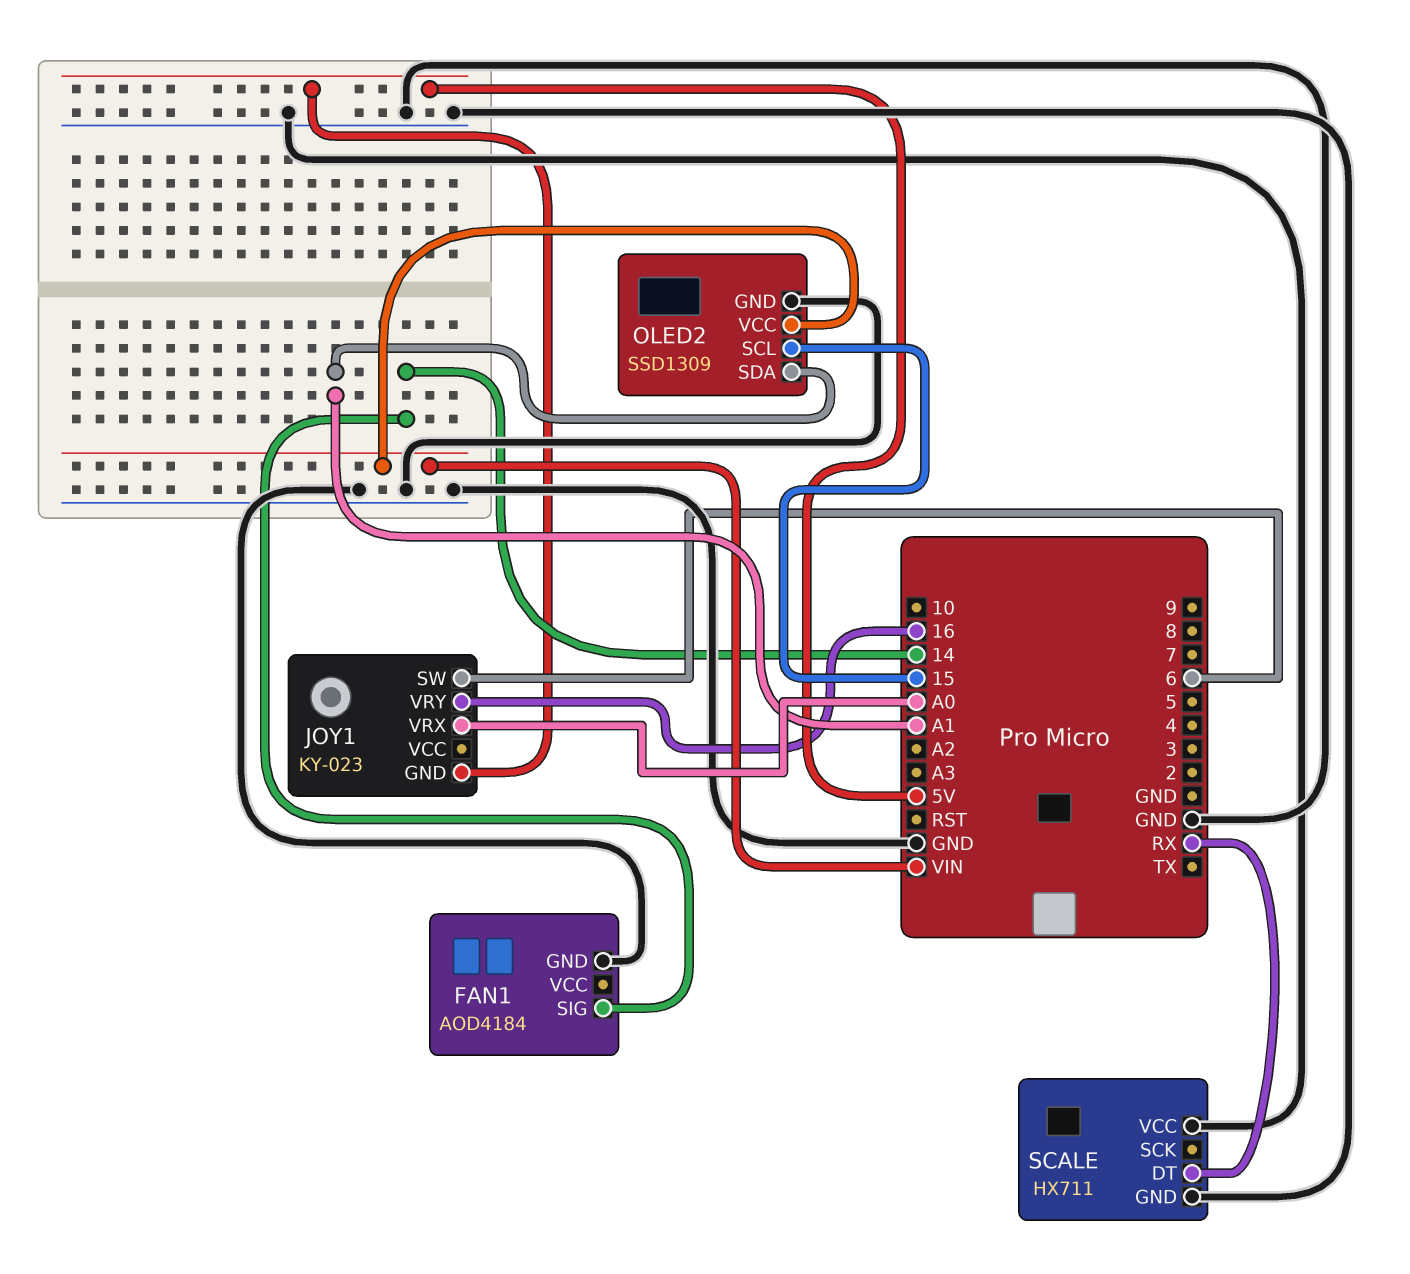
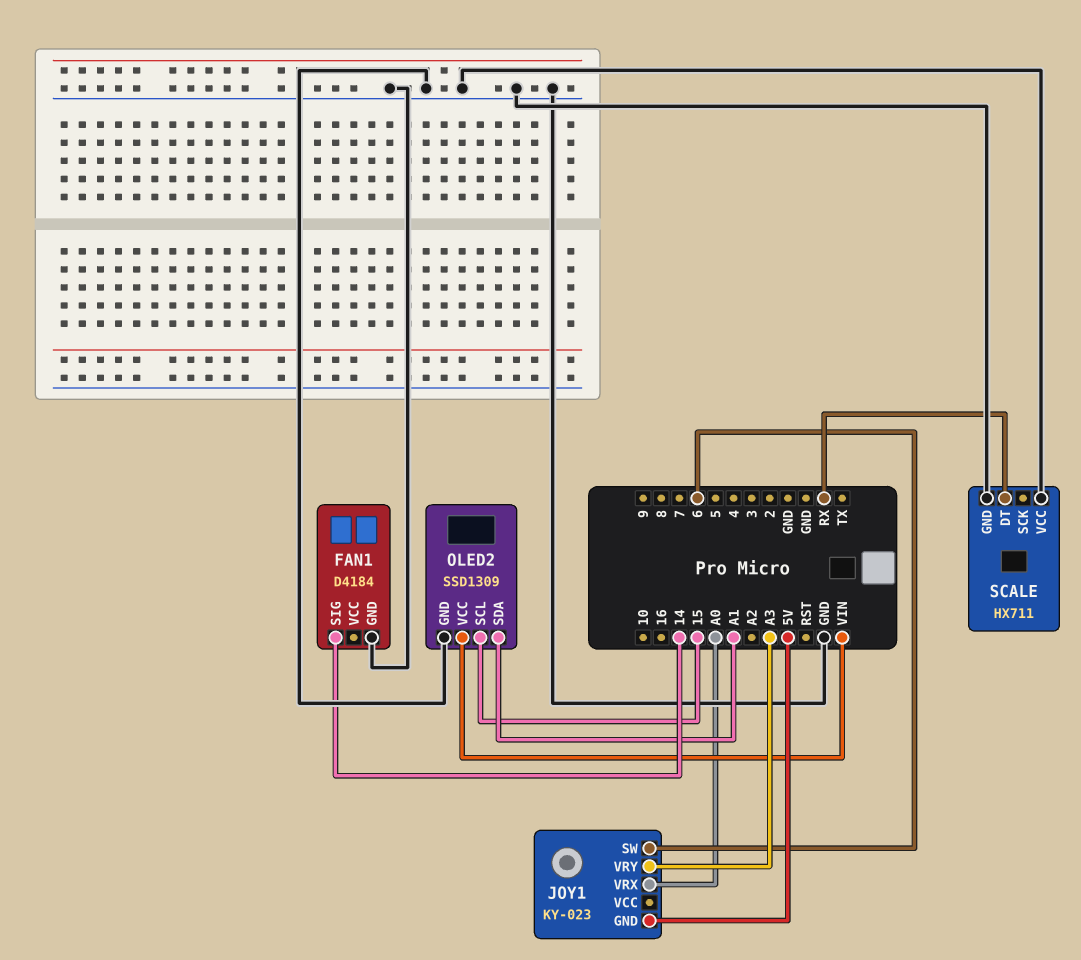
FAN1: AOD4184 -> D4184
JOY1 pin VRY: 16 -> A3

